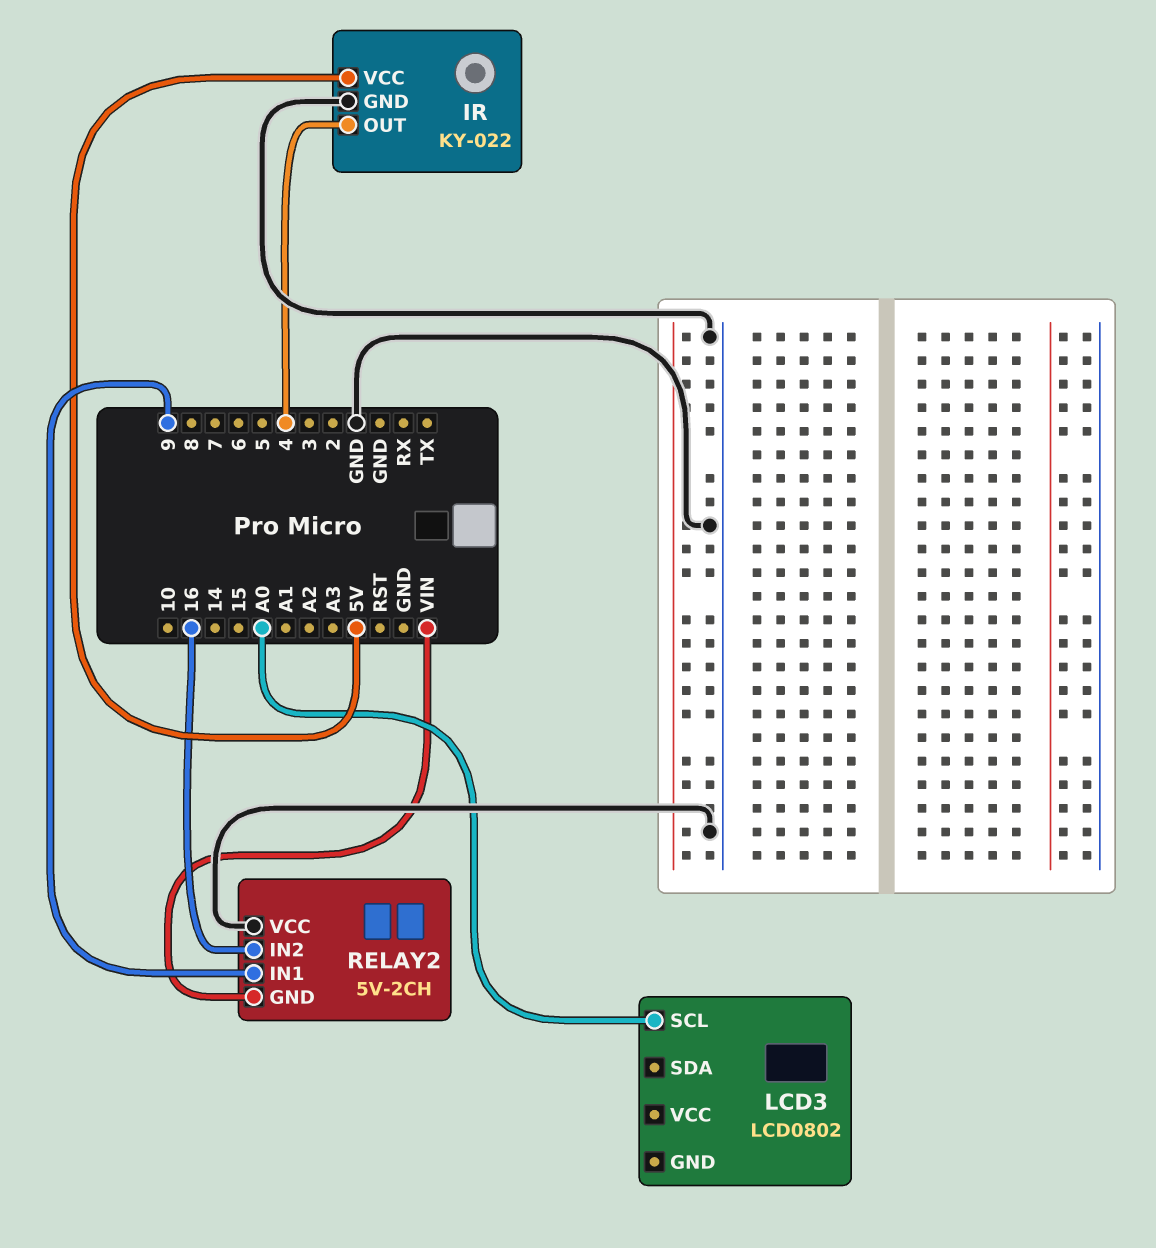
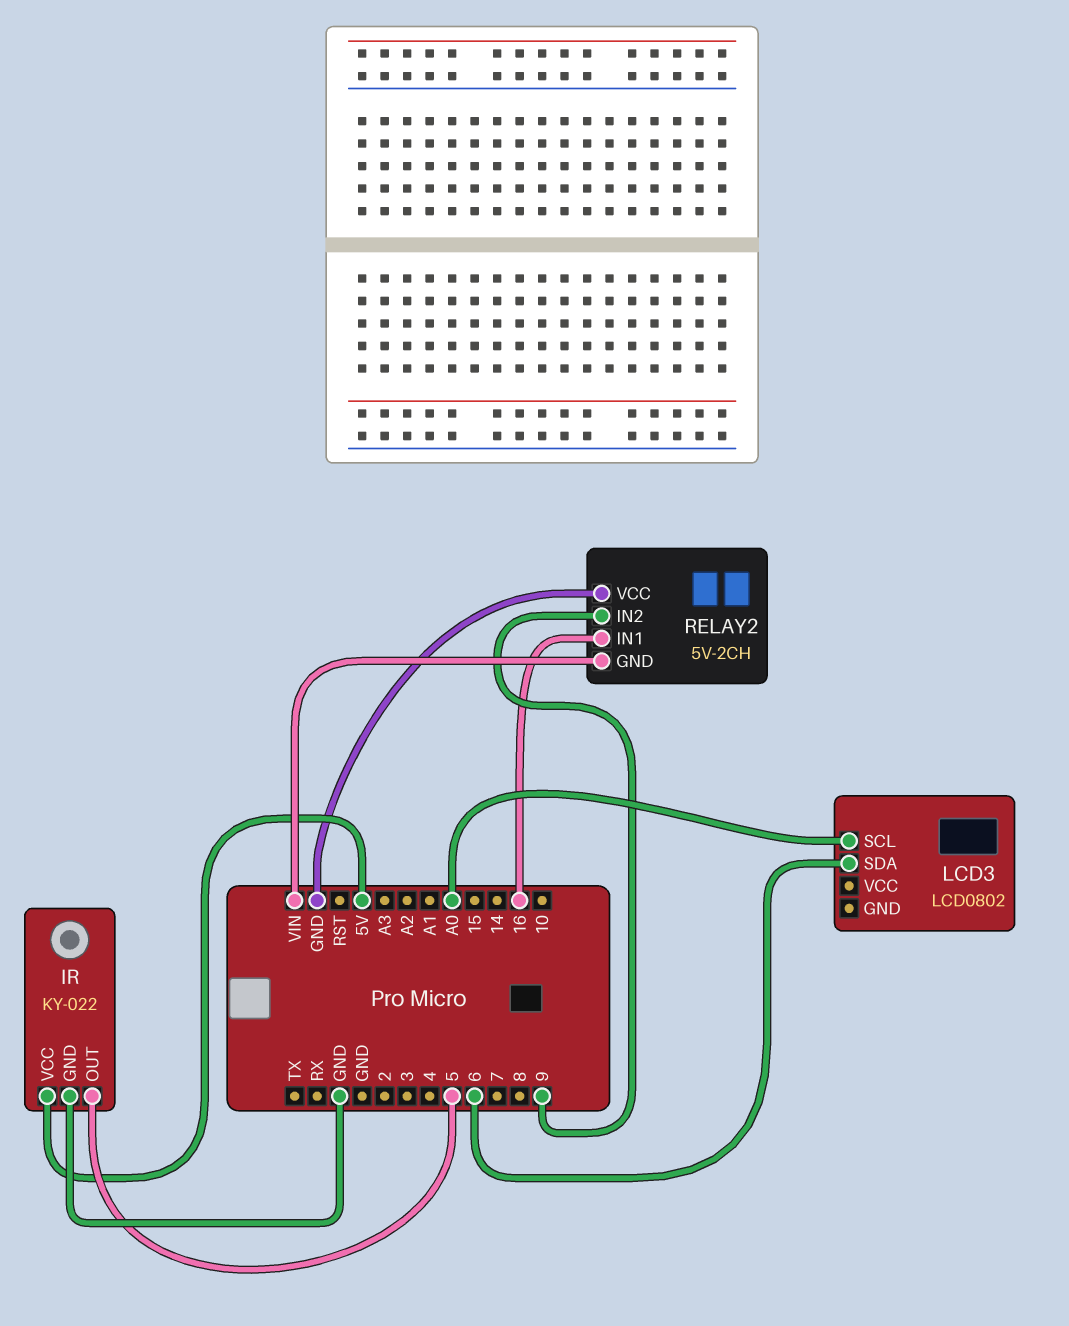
IR pin OUT: 4 -> 5
LCD3 pin SDA: none -> 6
RELAY2 pin IN1: 9 -> 16
RELAY2 pin IN2: 16 -> 9

